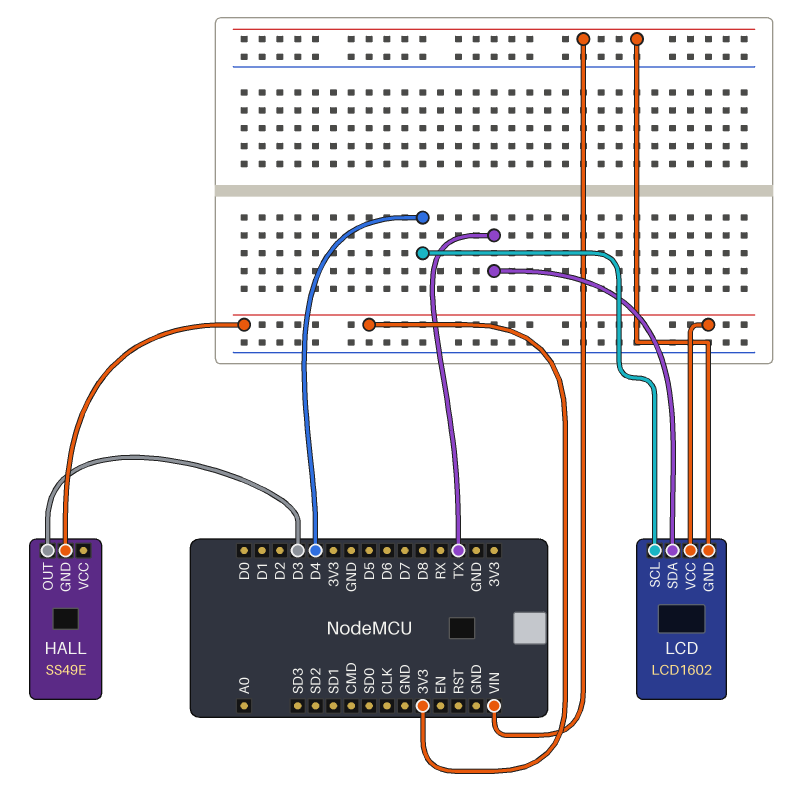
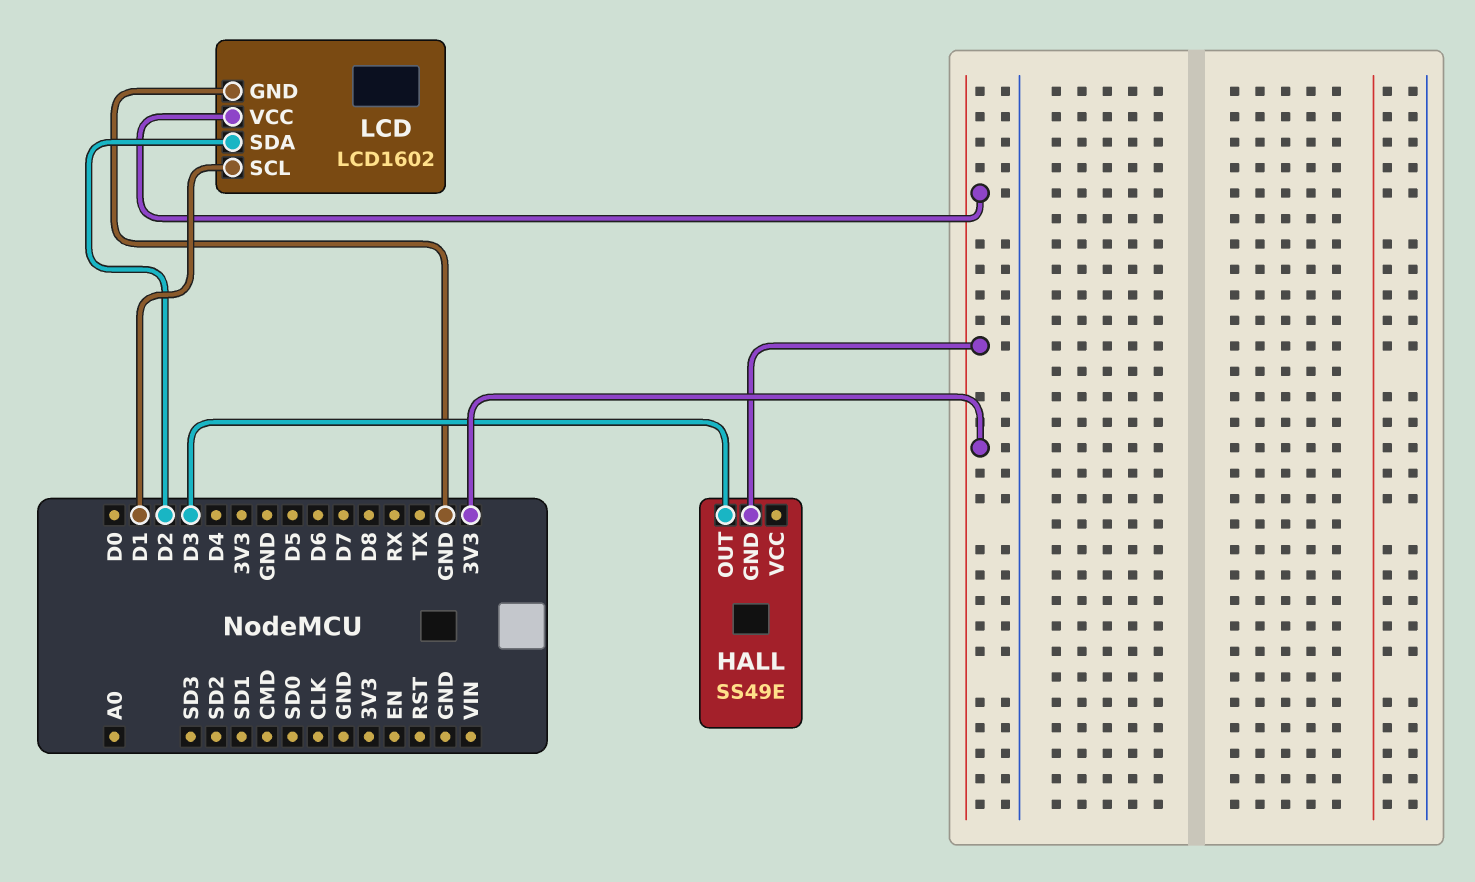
LCD pin GND: VIN -> GND
LCD pin SCL: D4 -> D1
LCD pin SDA: TX -> D2

